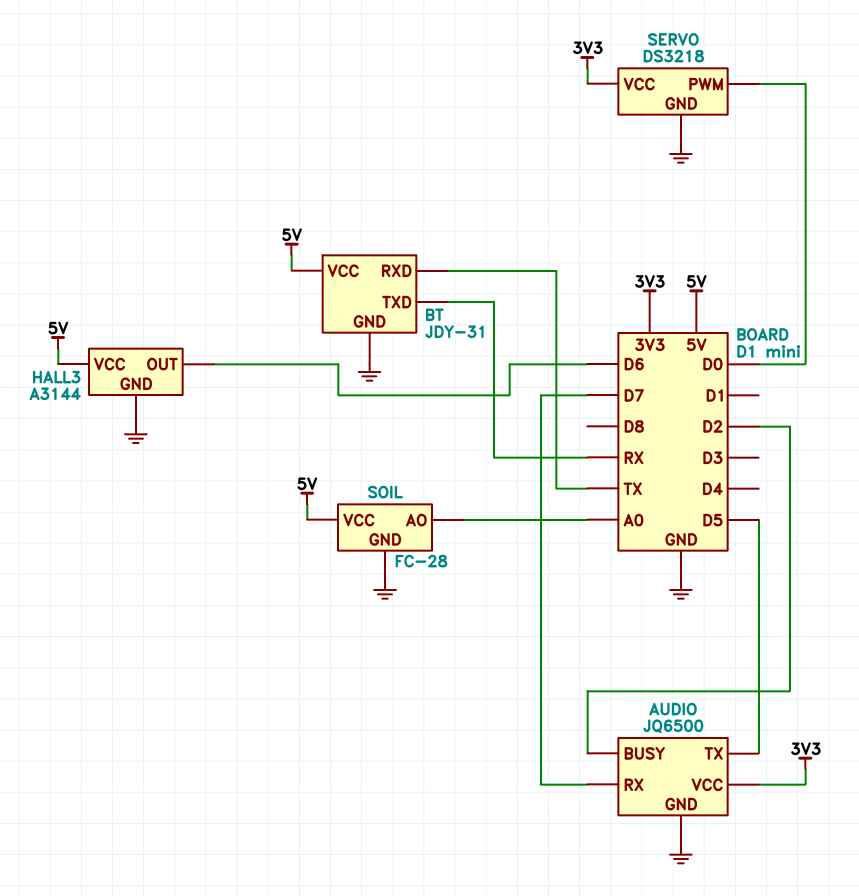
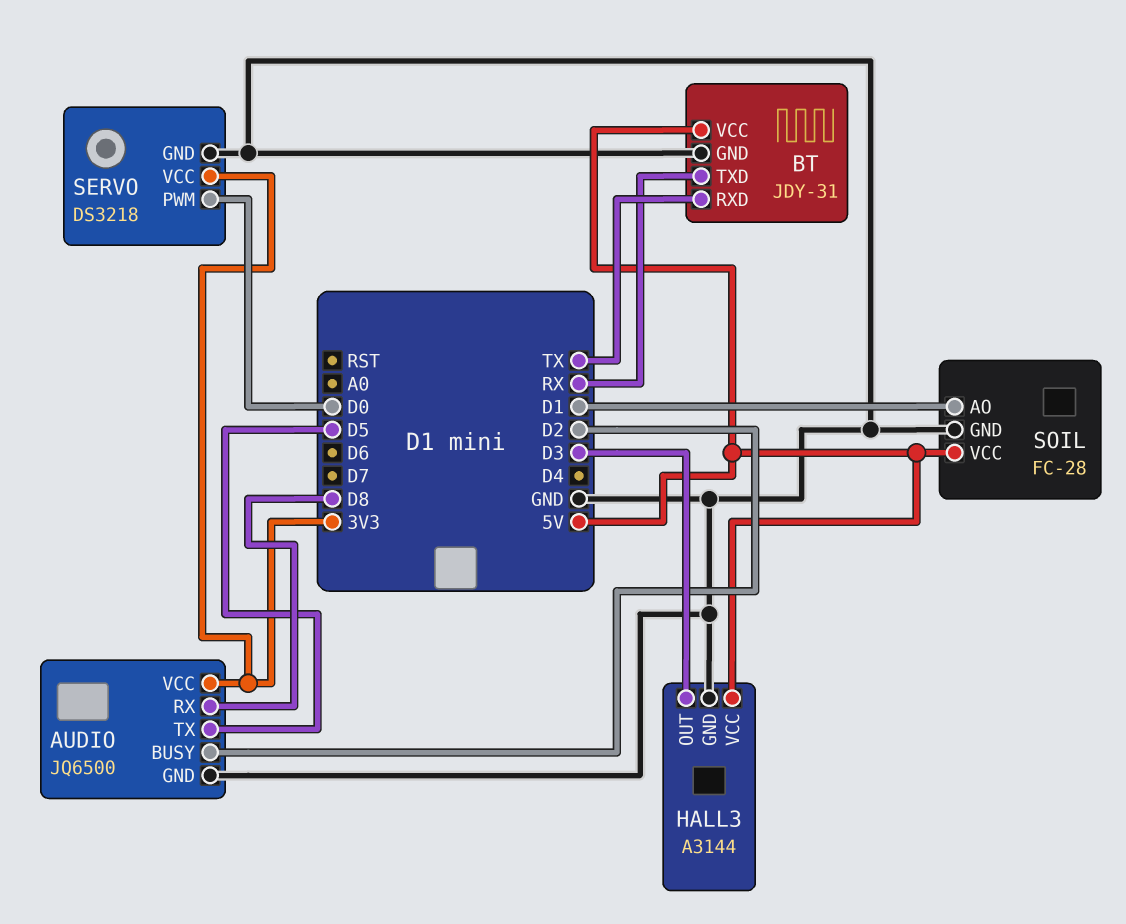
AUDIO pin RX: D7 -> D8
HALL3 pin OUT: D6 -> D3
SOIL pin AO: A0 -> D1

